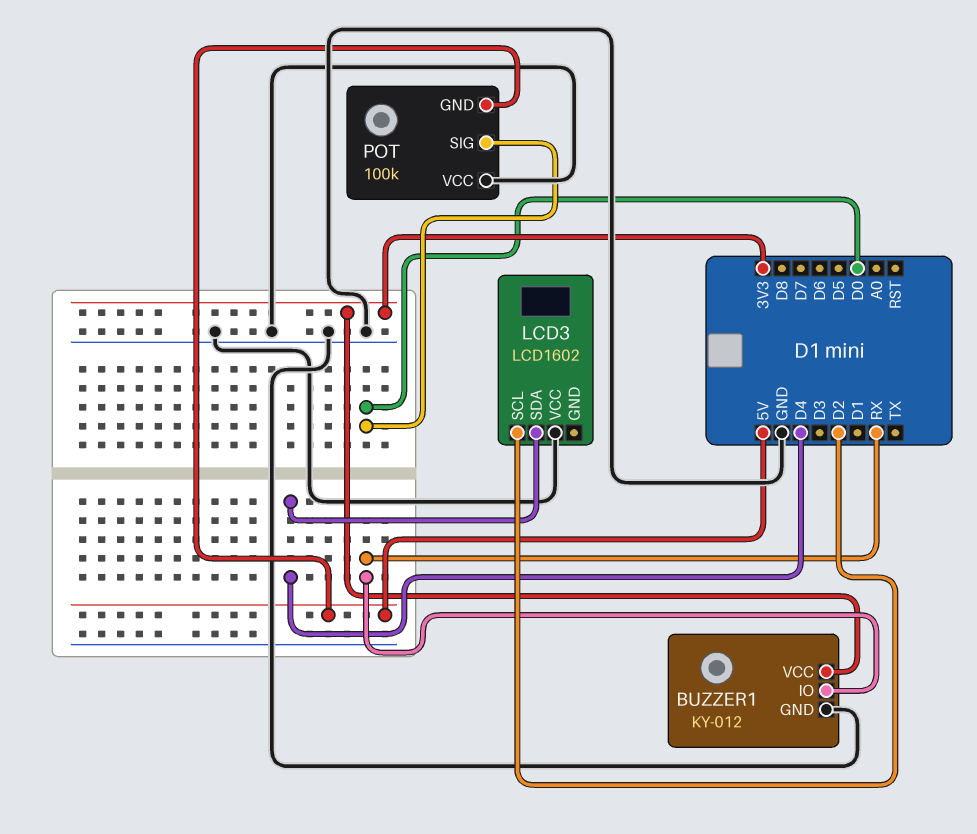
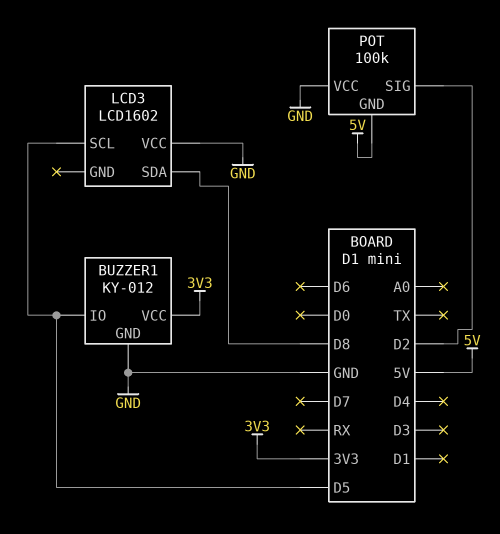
BUZZER1 pin IO: RX -> D5
LCD3 pin SCL: D2 -> D5
LCD3 pin SDA: D4 -> D8
POT pin SIG: D0 -> D2

